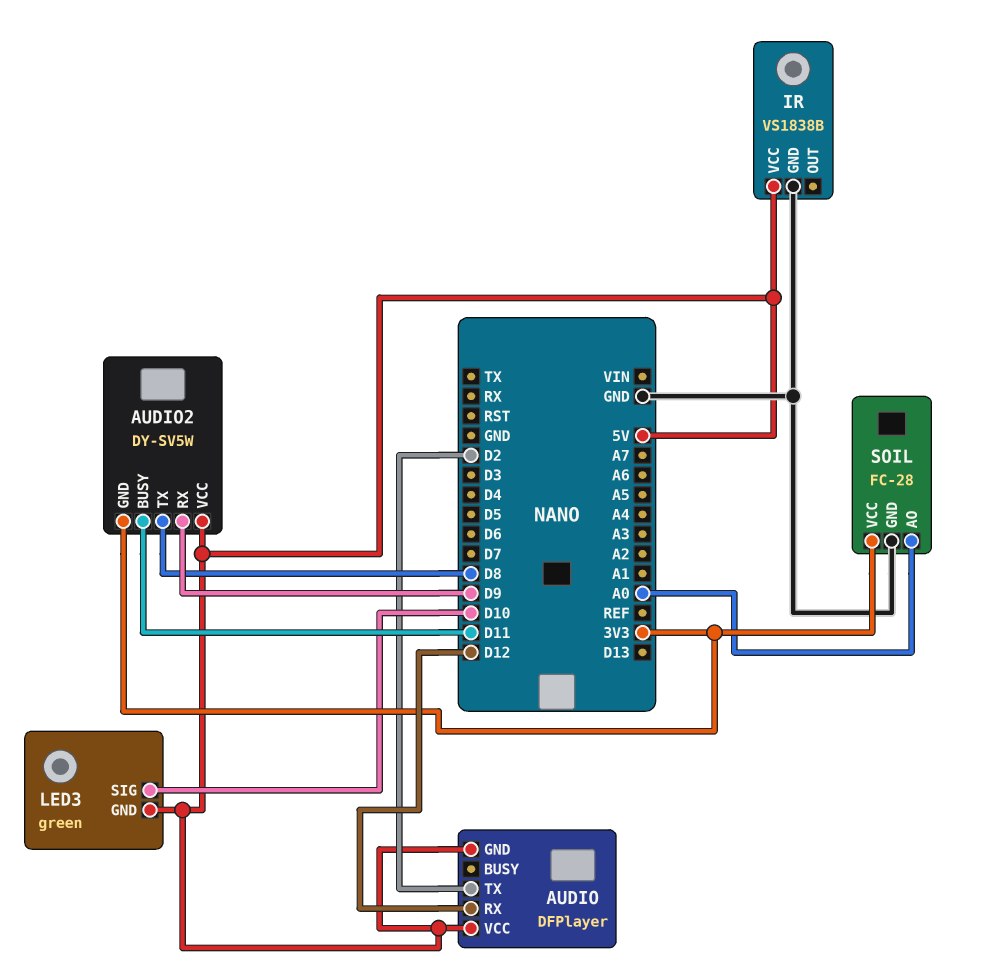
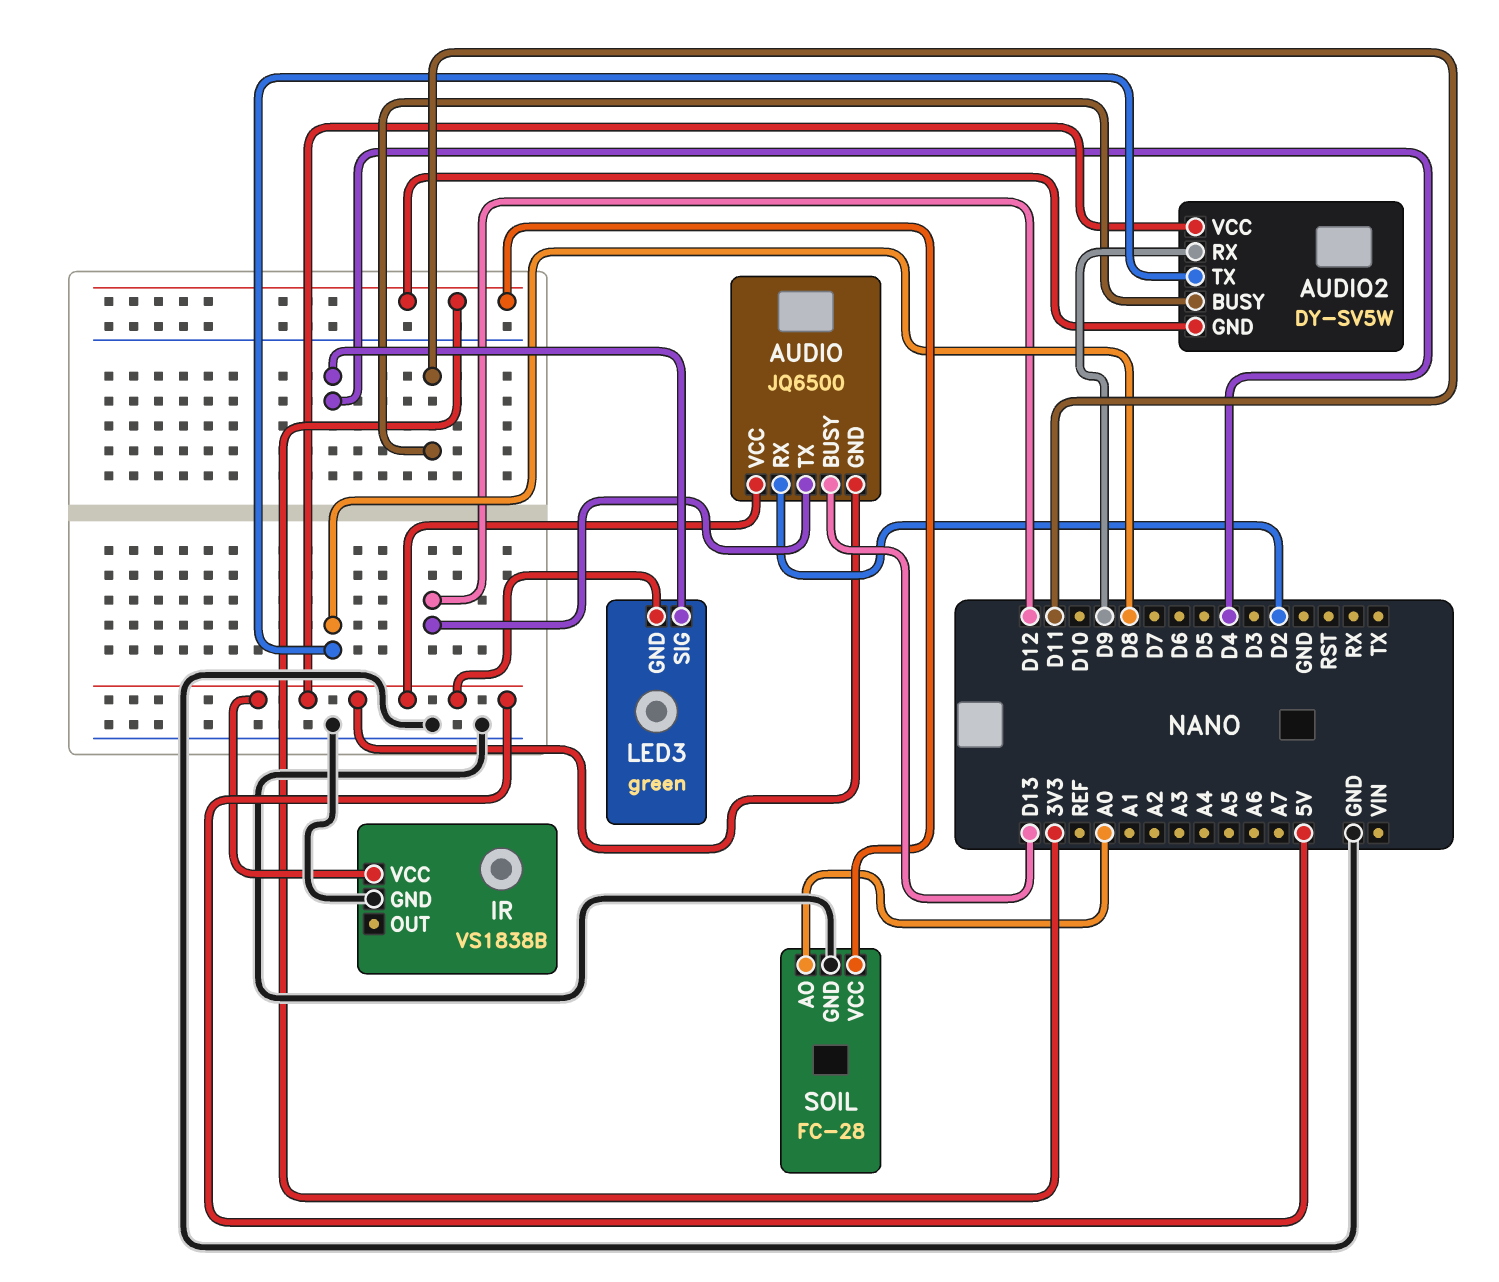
AUDIO: DFPlayer -> JQ6500
AUDIO pin BUSY: none -> D13
AUDIO pin RX: D12 -> D2
AUDIO pin TX: D2 -> D12
LED3 pin SIG: D10 -> D4

